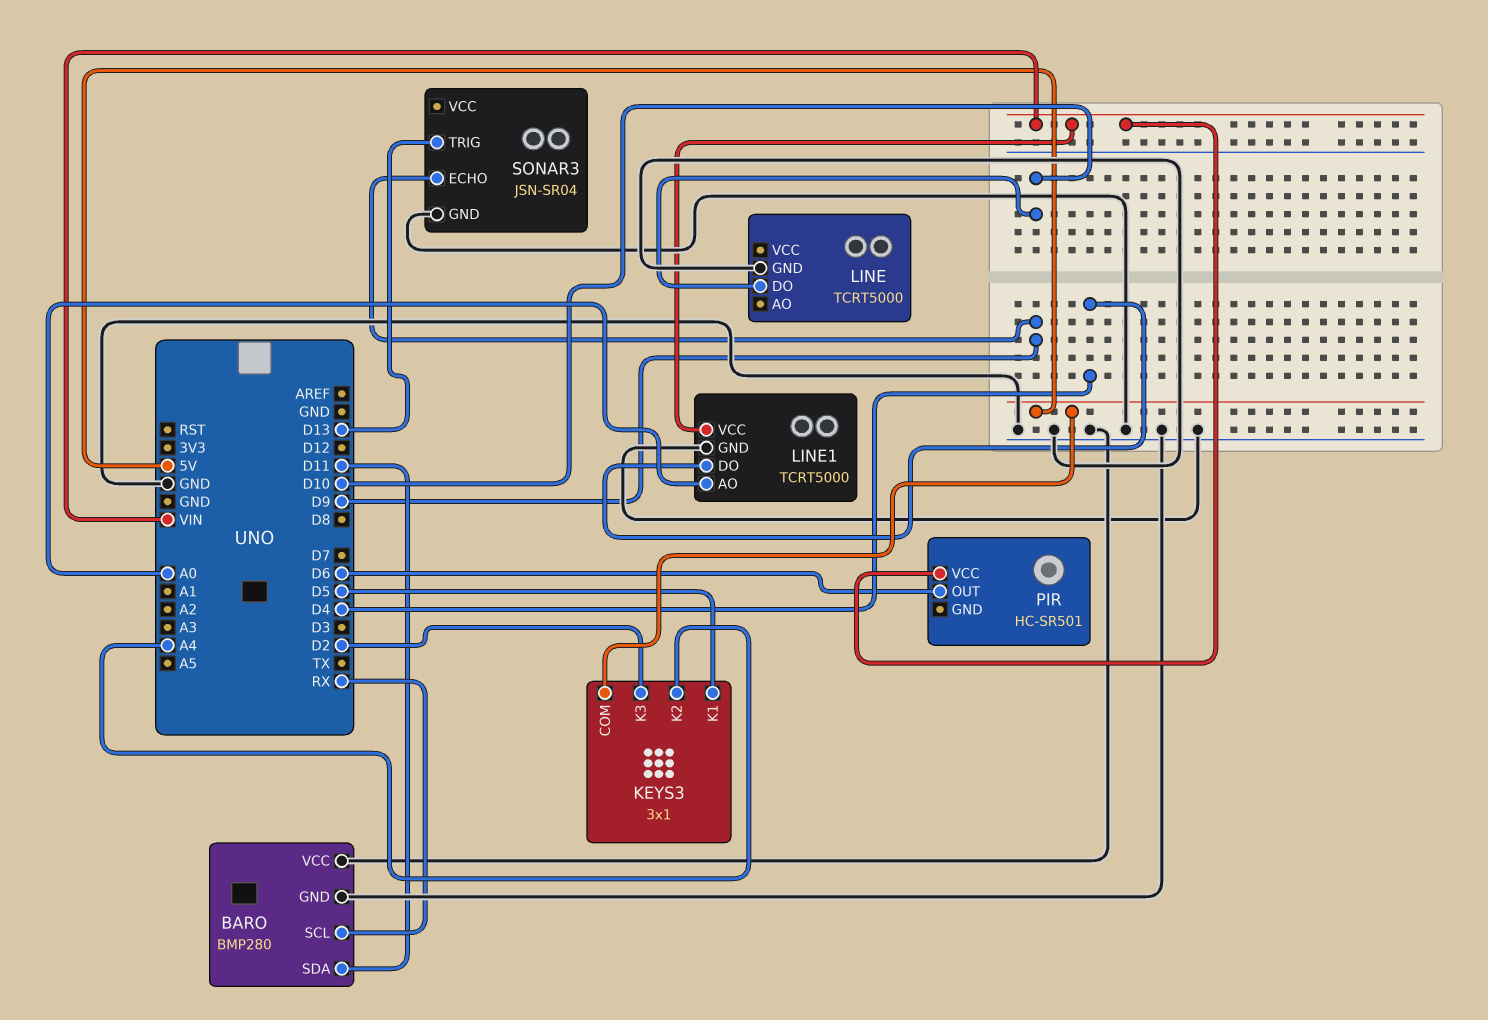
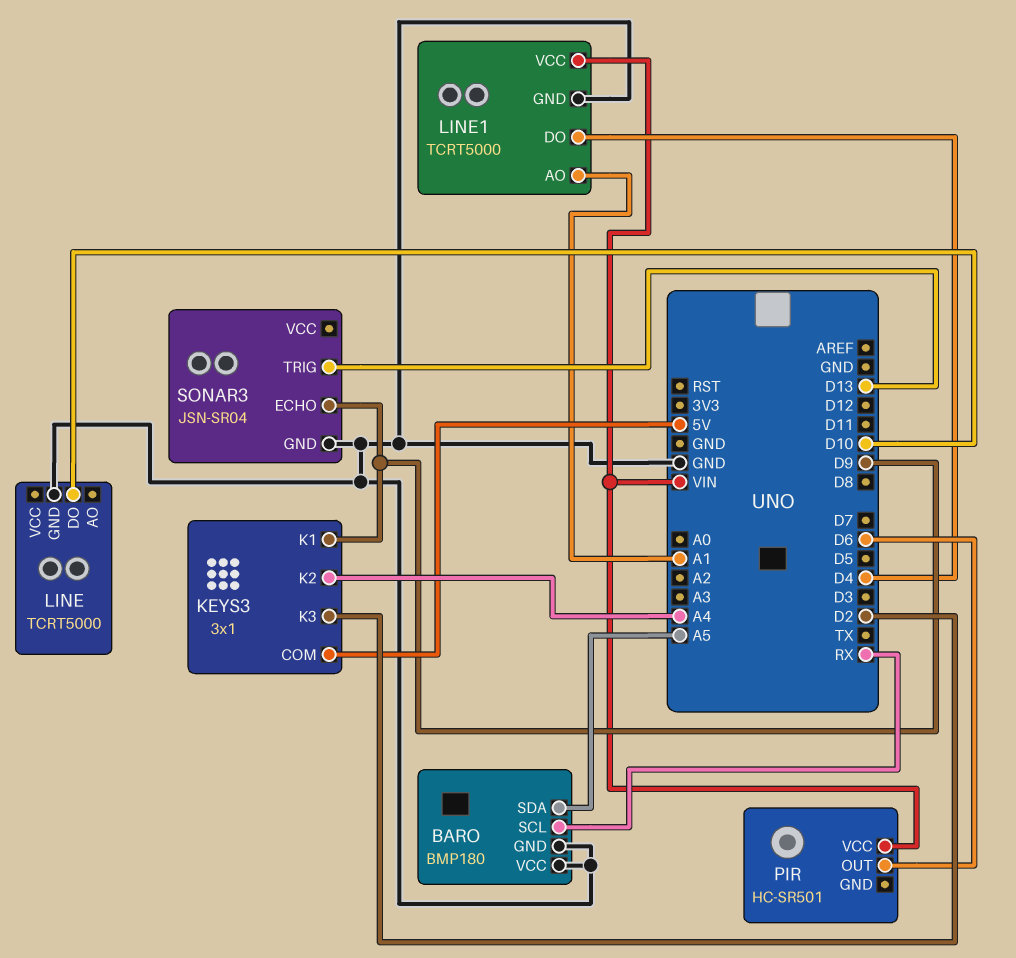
BARO: BMP280 -> BMP180
BARO pin SDA: D11 -> A5
KEYS3 pin K1: D5 -> D9
LINE1 pin AO: A0 -> A1

